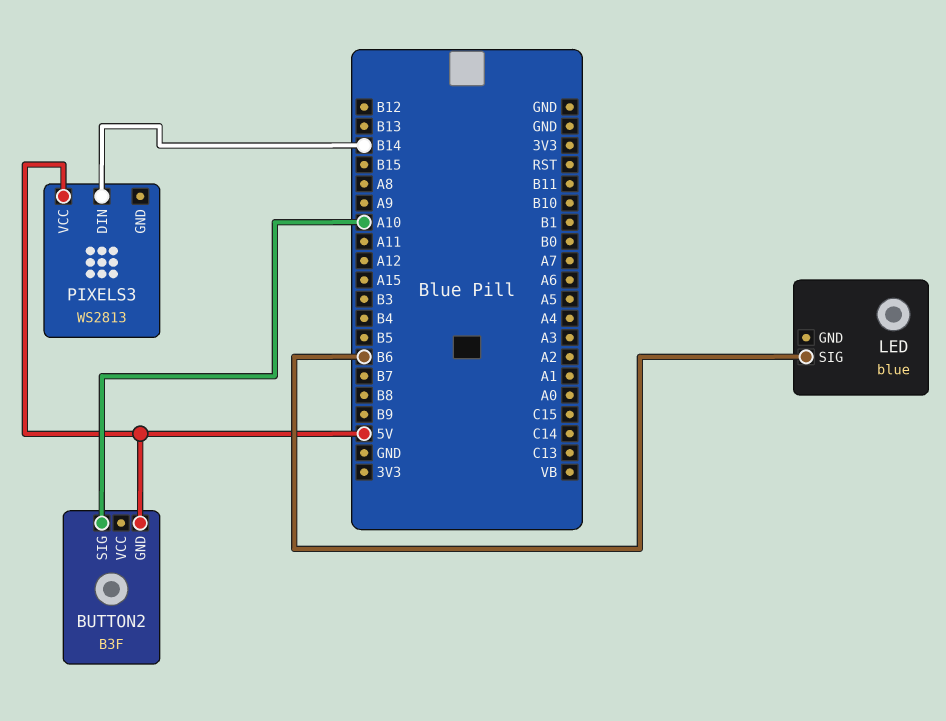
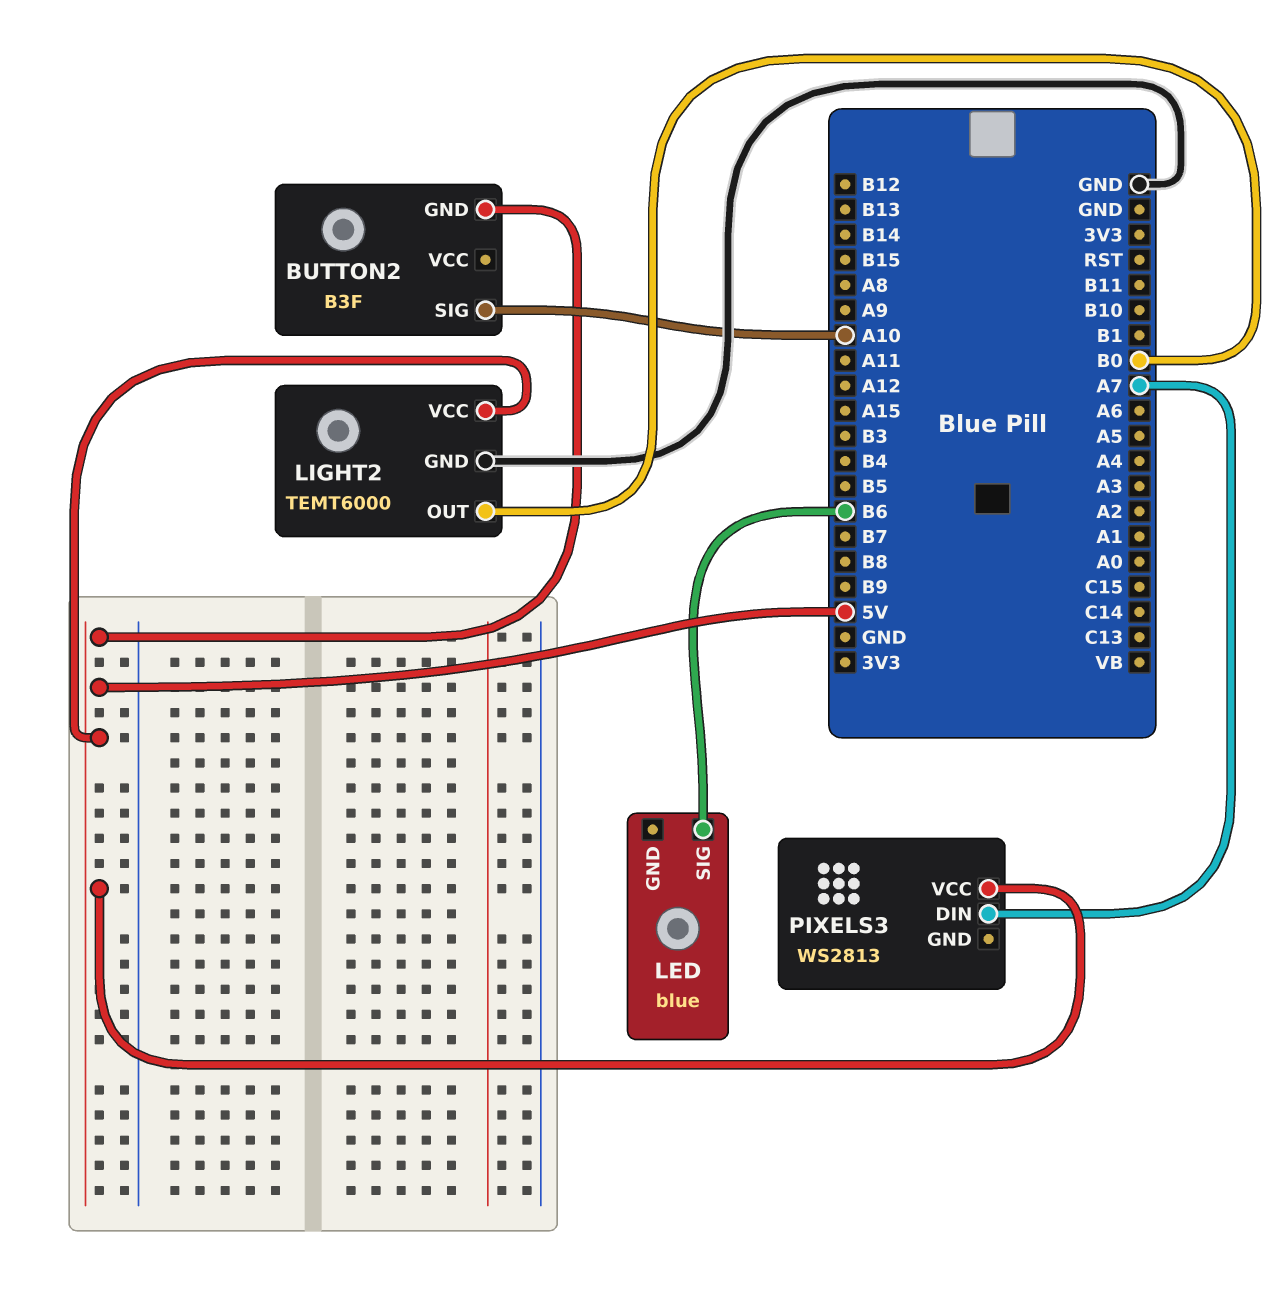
LIGHT2: none -> TEMT6000
LIGHT2 pin GND: none -> GND
LIGHT2 pin OUT: none -> B0
LIGHT2 pin VCC: none -> 5V
PIXELS3 pin DIN: B14 -> A7

